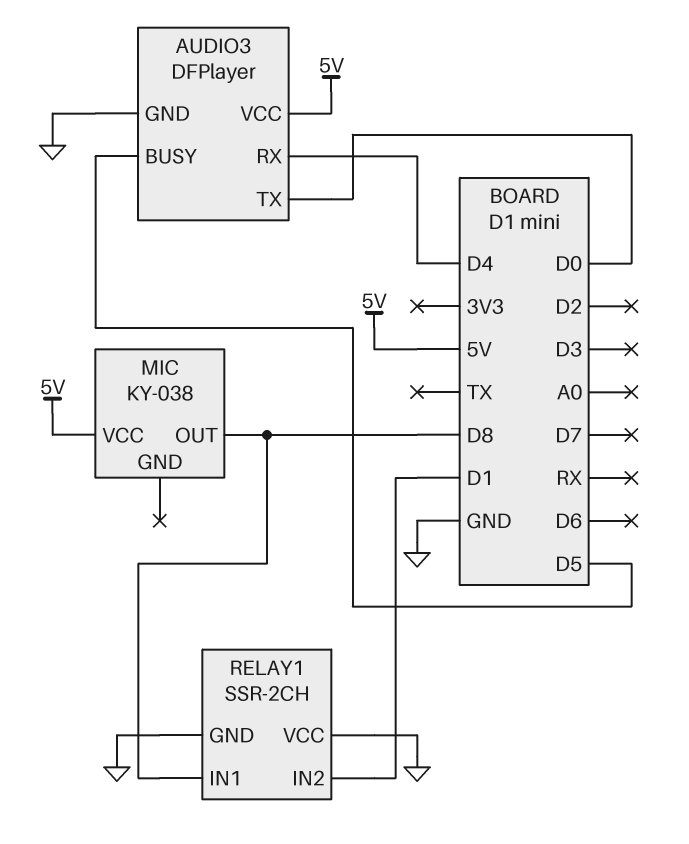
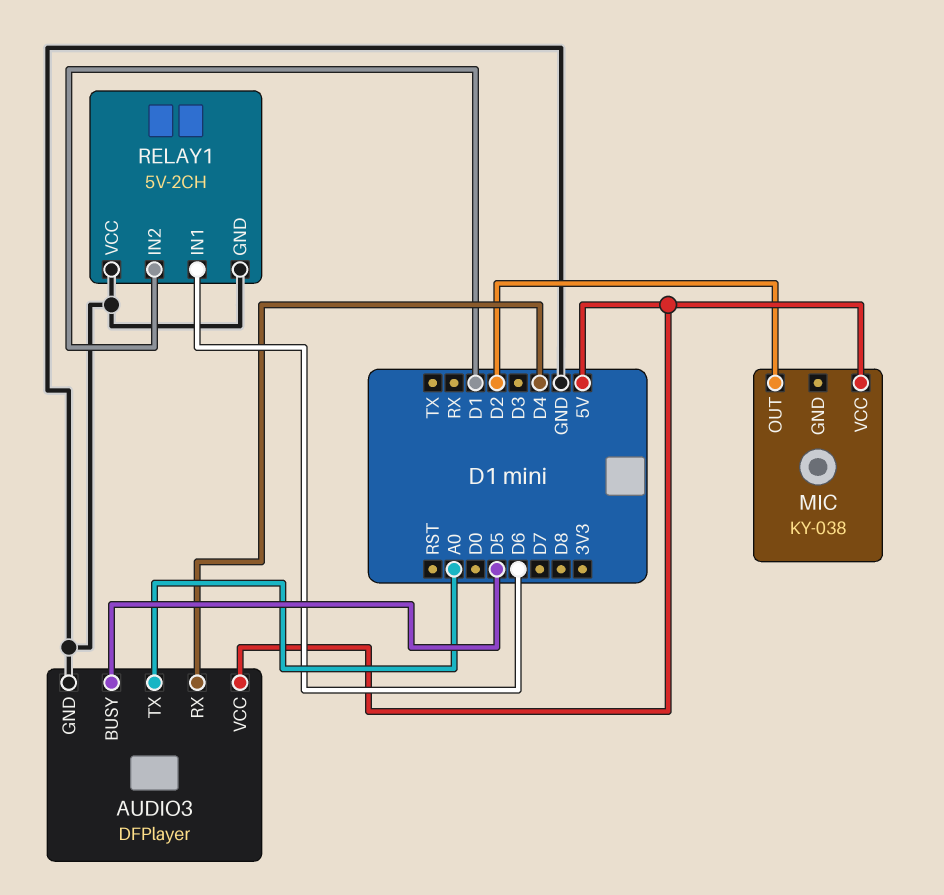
AUDIO3 pin TX: D0 -> A0
MIC pin OUT: D8 -> D2
RELAY1: SSR-2CH -> 5V-2CH
RELAY1 pin IN1: D8 -> D6

